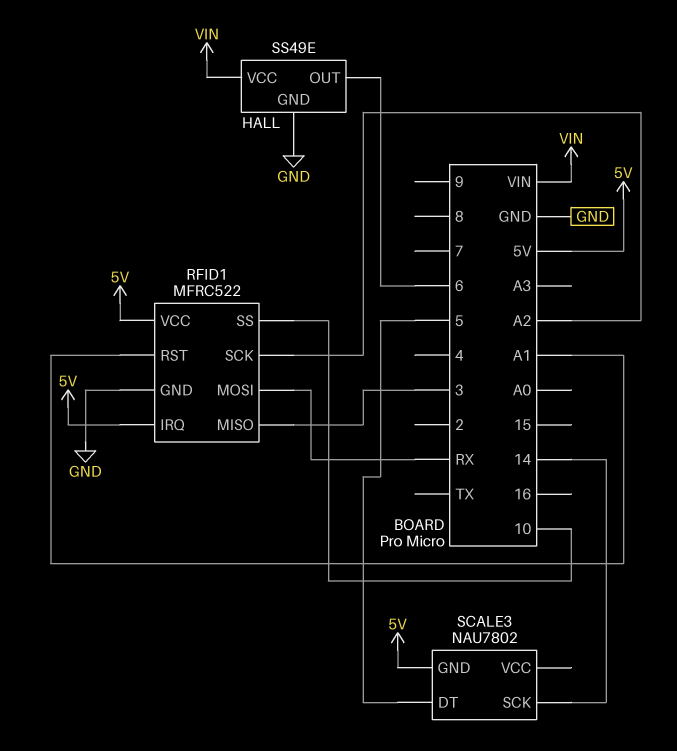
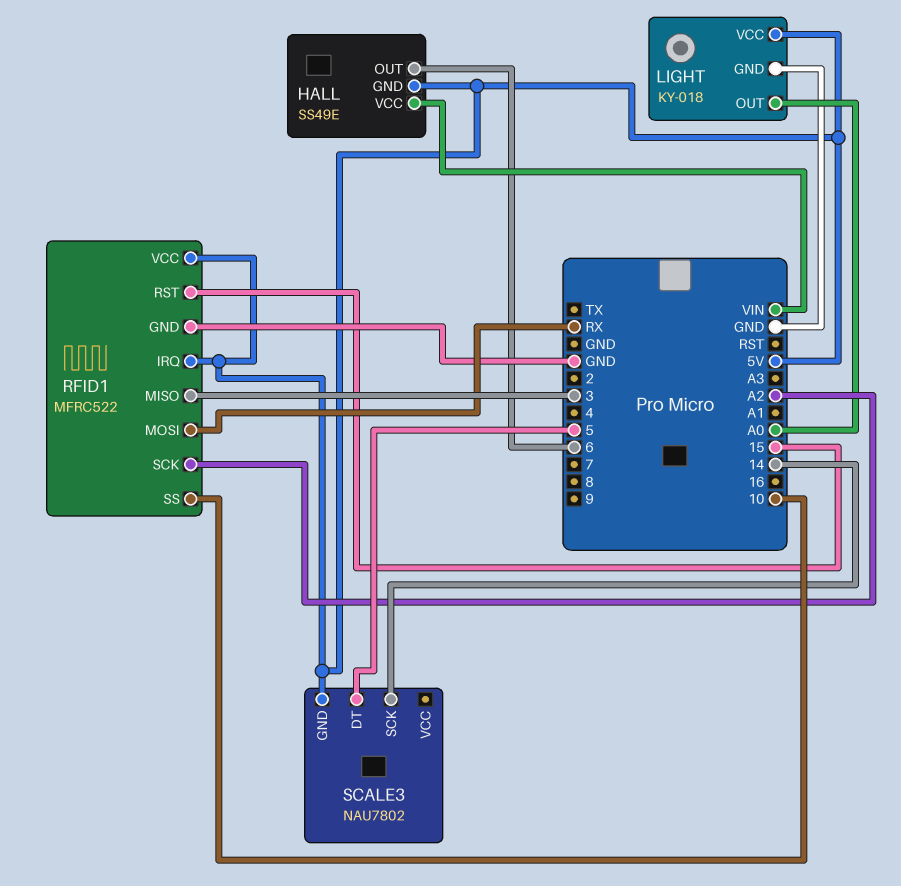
HALL pin GND: GND -> 5V
LIGHT: none -> KY-018
LIGHT pin GND: none -> GND
LIGHT pin OUT: none -> A0
LIGHT pin VCC: none -> 5V
RFID1 pin RST: A1 -> 15

